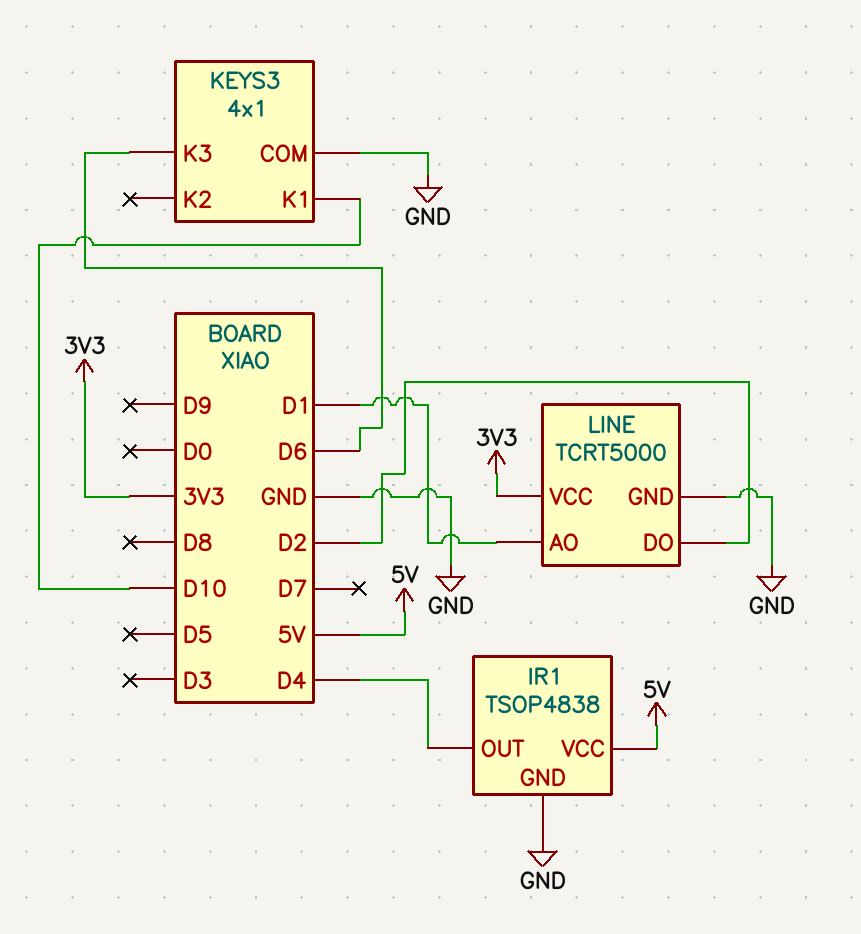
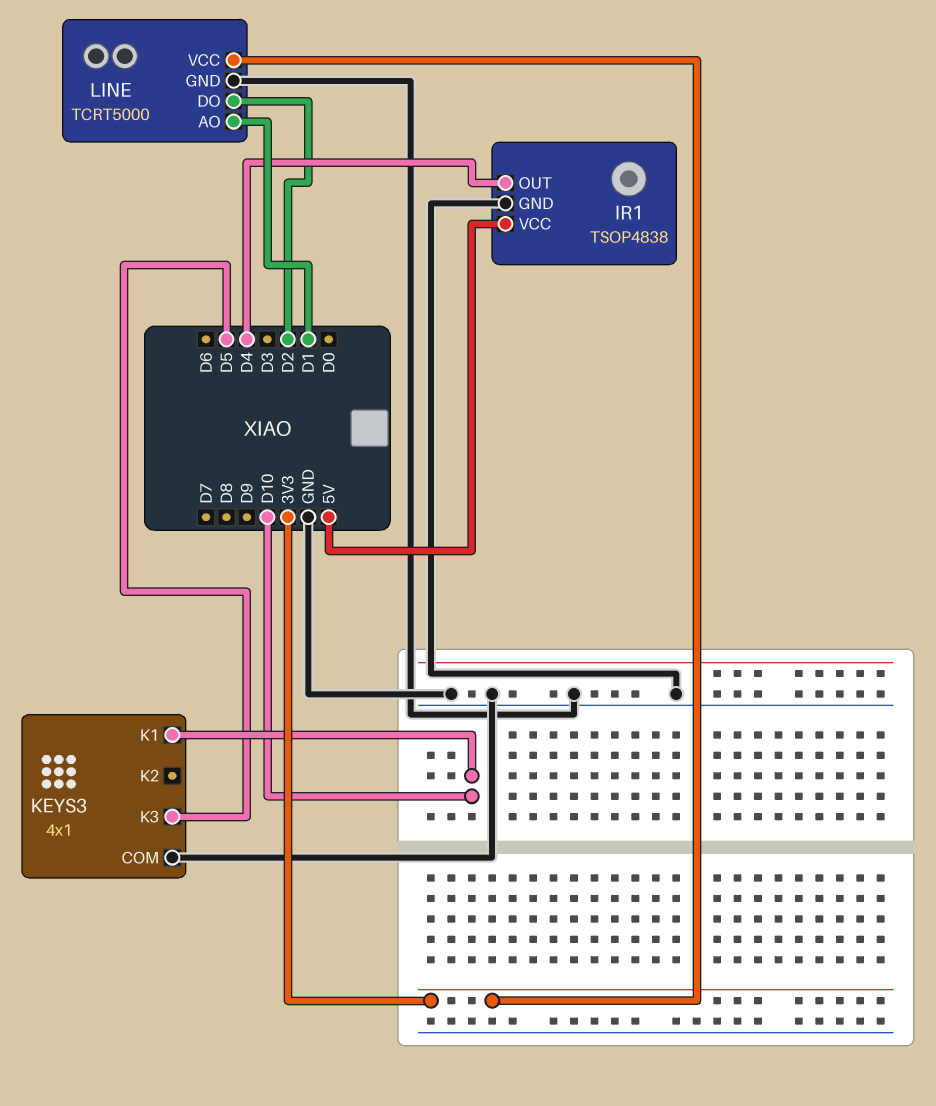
KEYS3 pin K3: D6 -> D5

